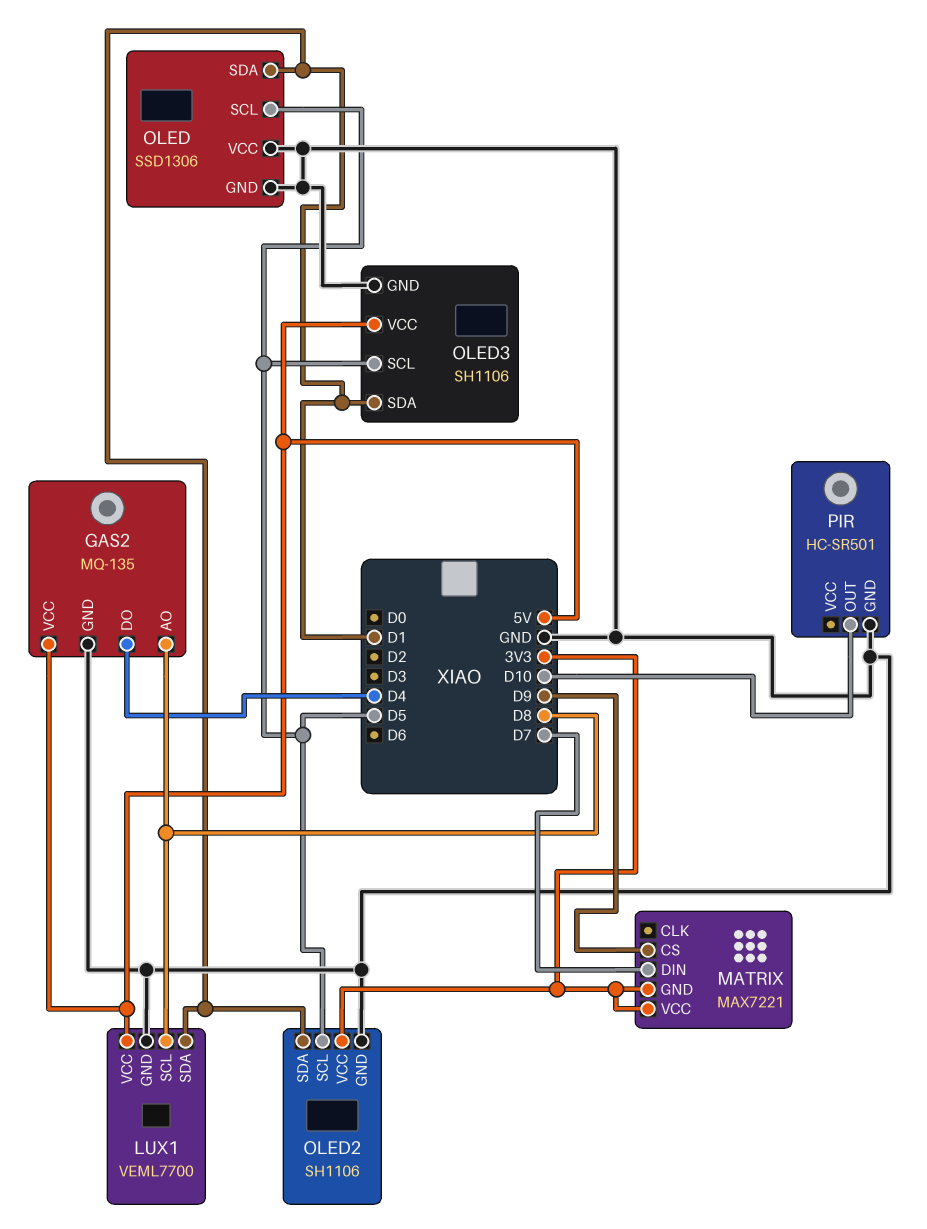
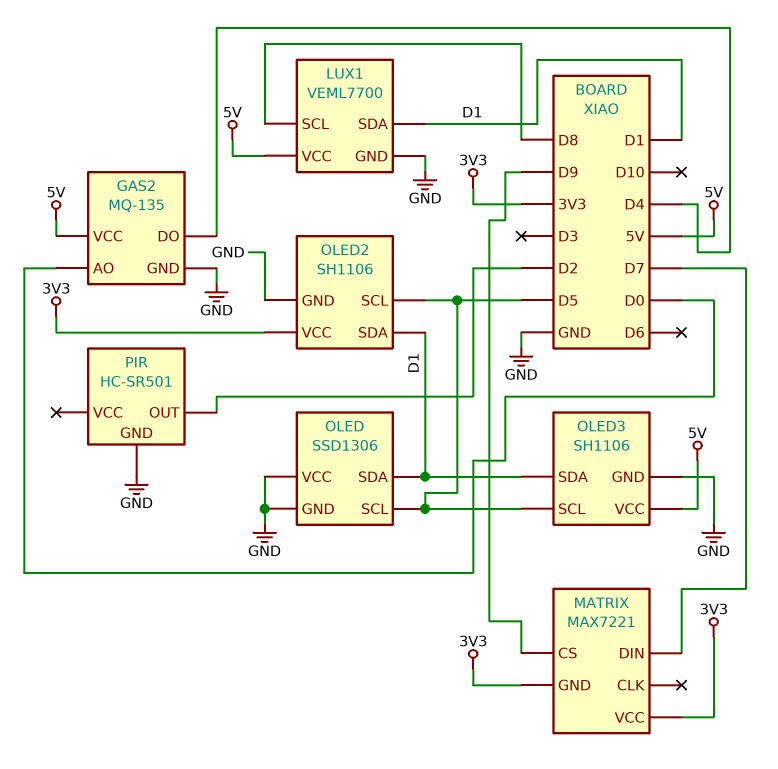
GAS2 pin AO: D8 -> D0
PIR pin OUT: D10 -> D2

